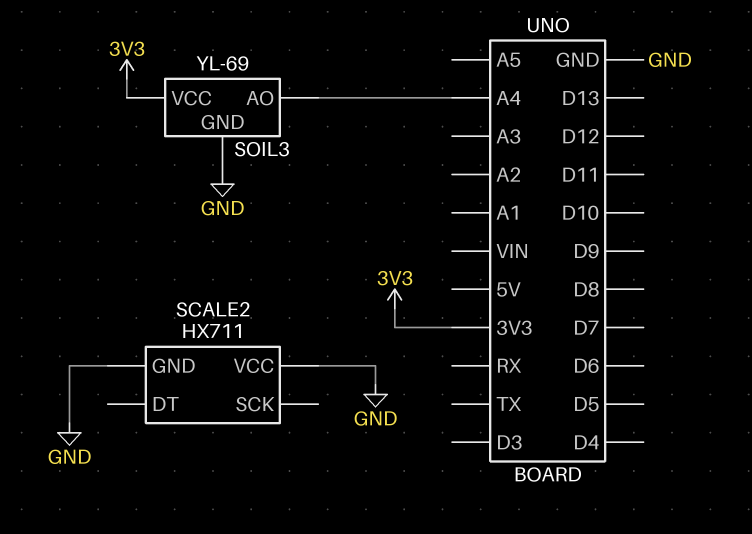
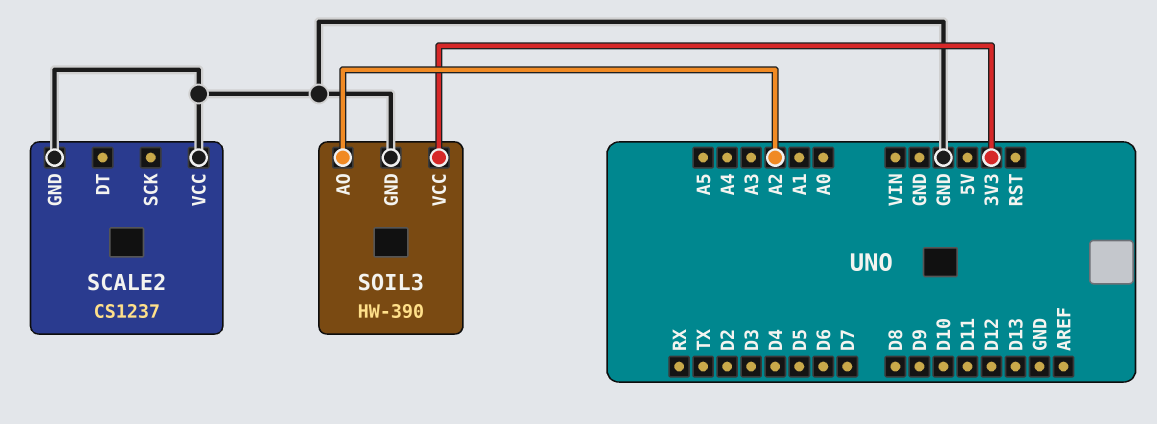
SCALE2: HX711 -> CS1237
SOIL3: YL-69 -> HW-390
SOIL3 pin AO: A4 -> A2

